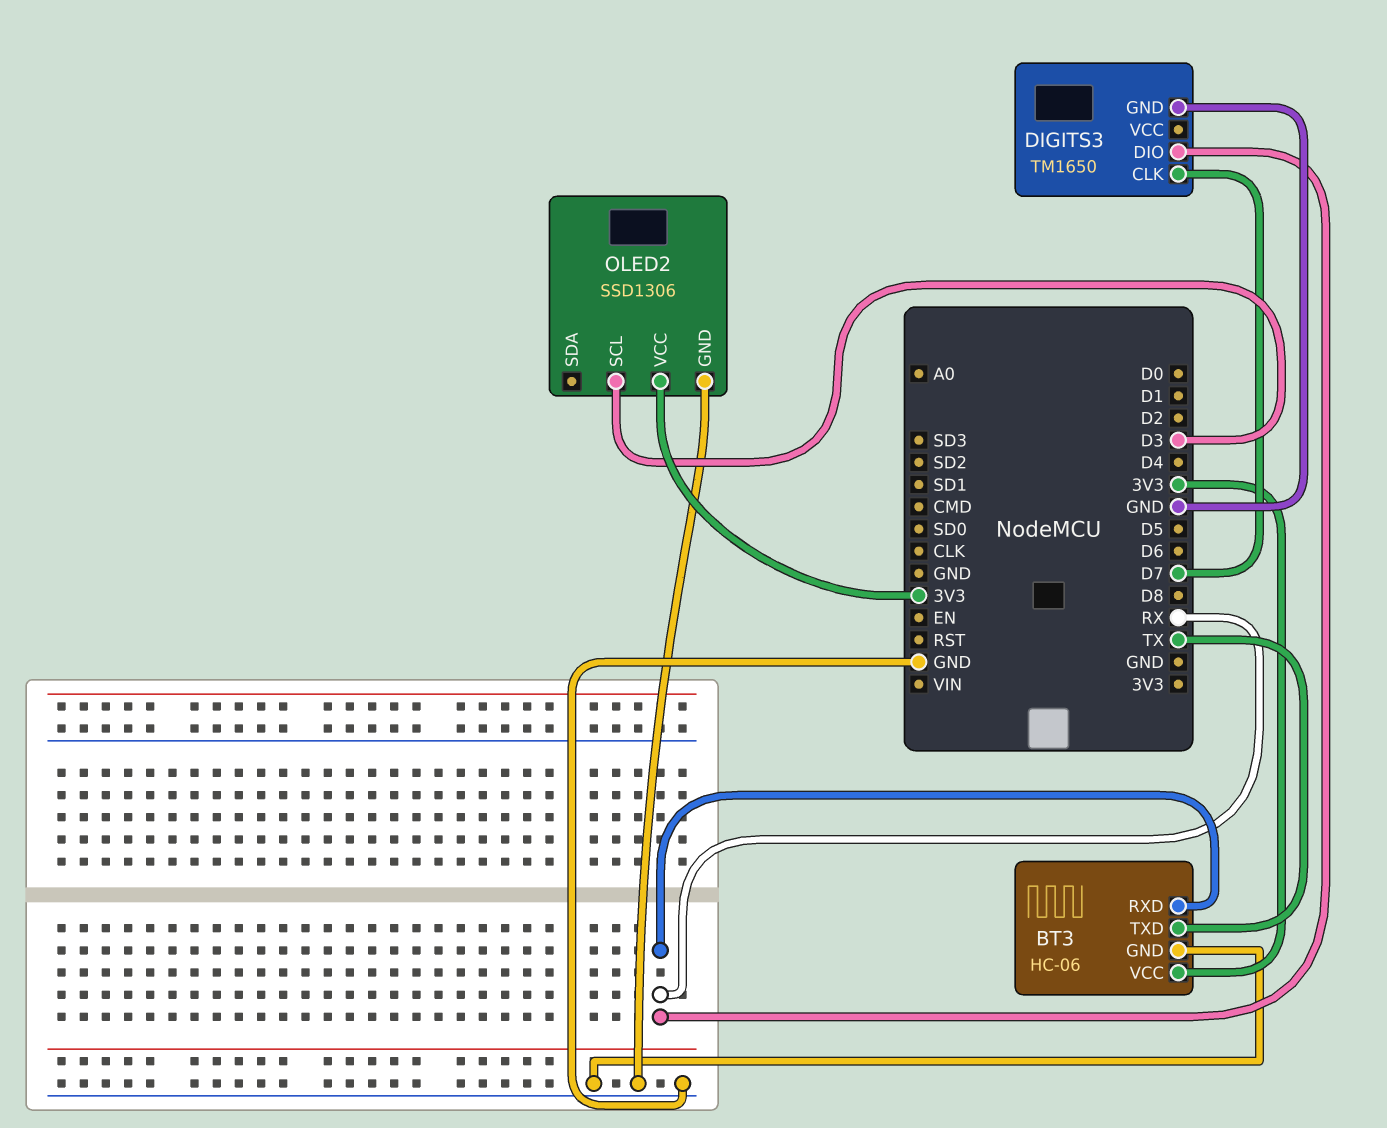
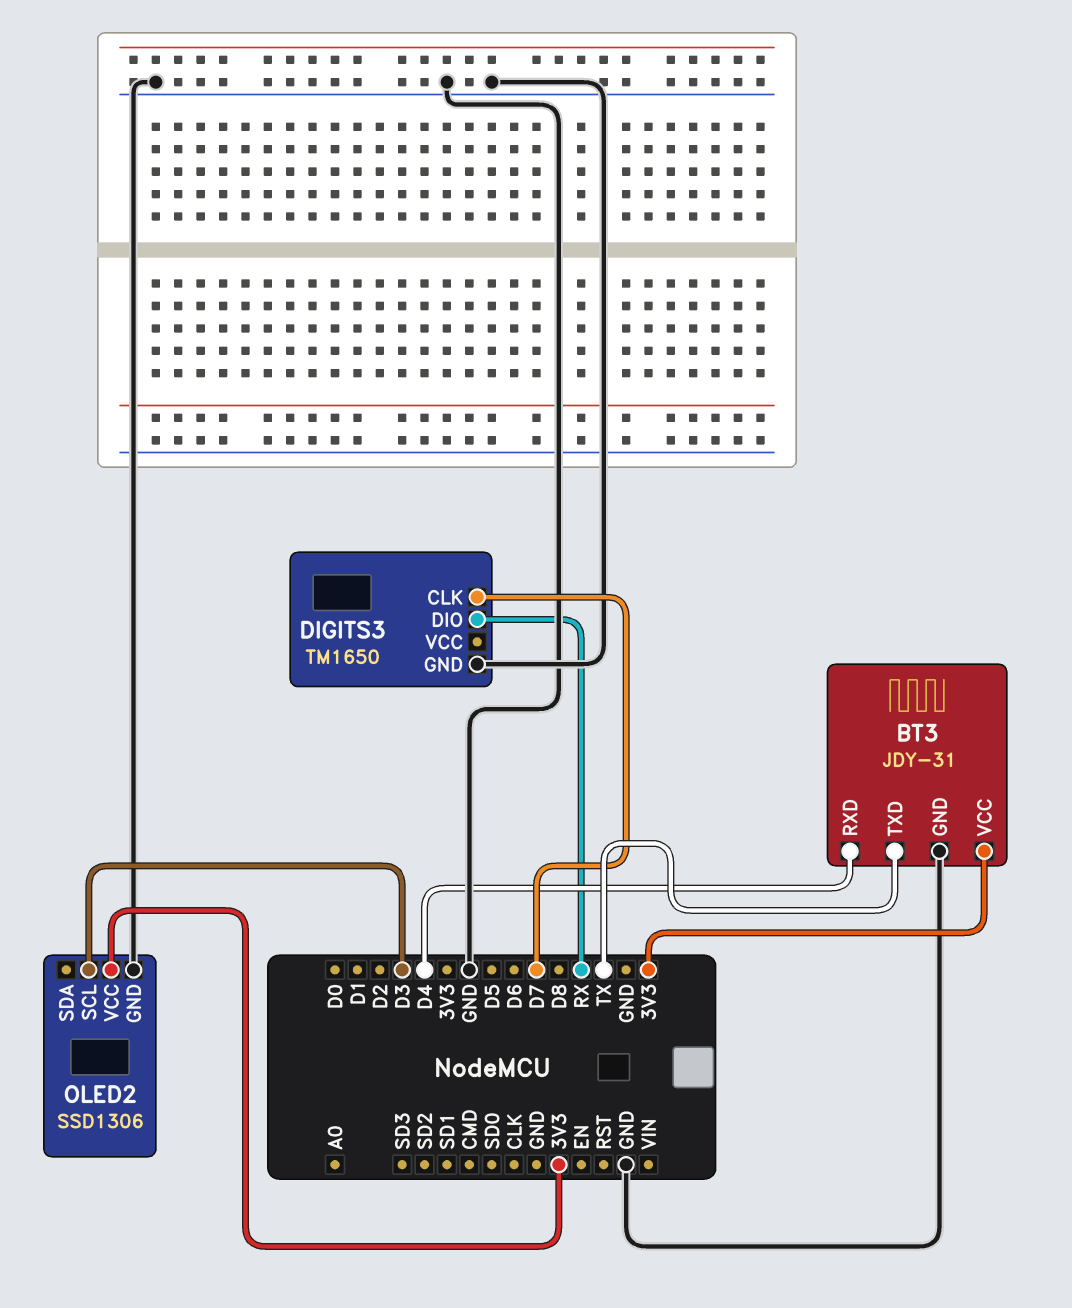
BT3: HC-06 -> JDY-31
BT3 pin RXD: RX -> D4

